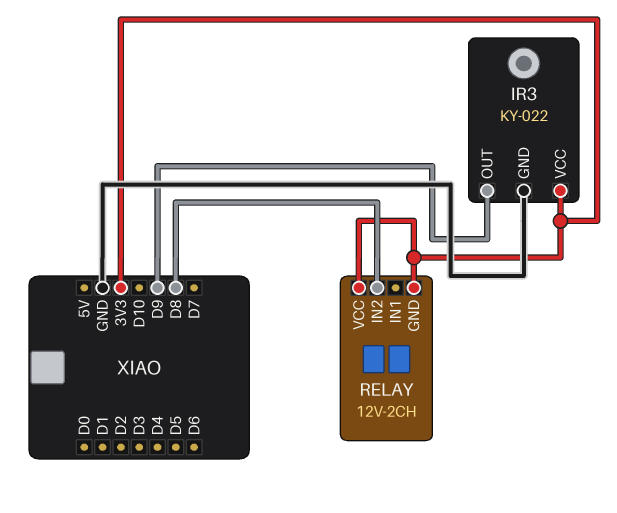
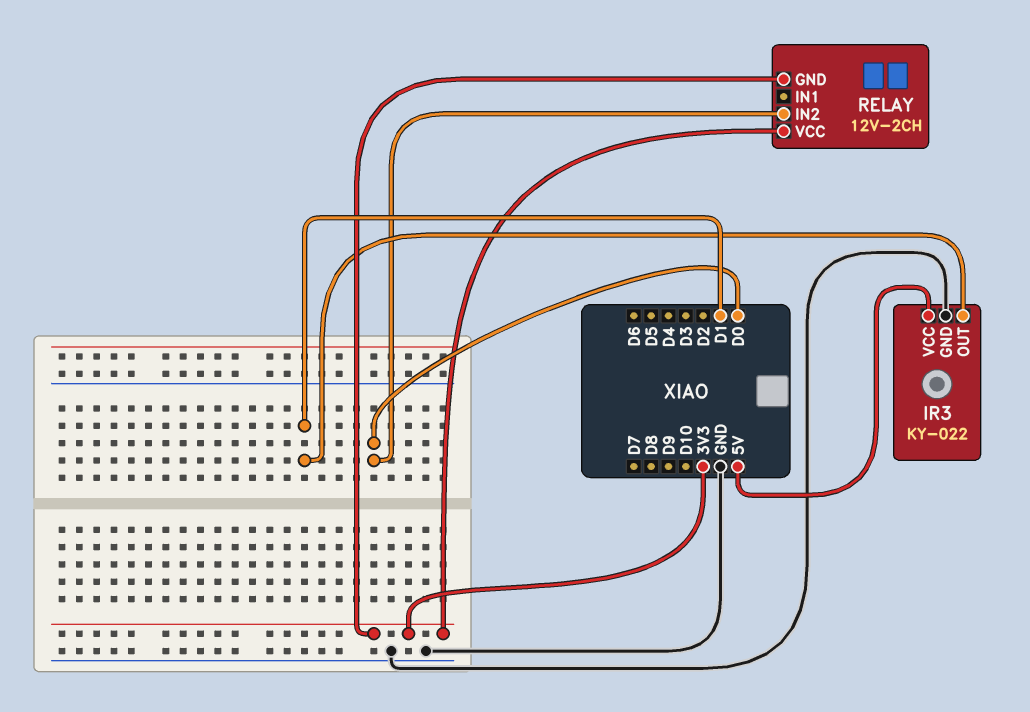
IR3 pin OUT: D9 -> D1
IR3 pin VCC: 3V3 -> 5V
RELAY pin IN2: D8 -> D0

